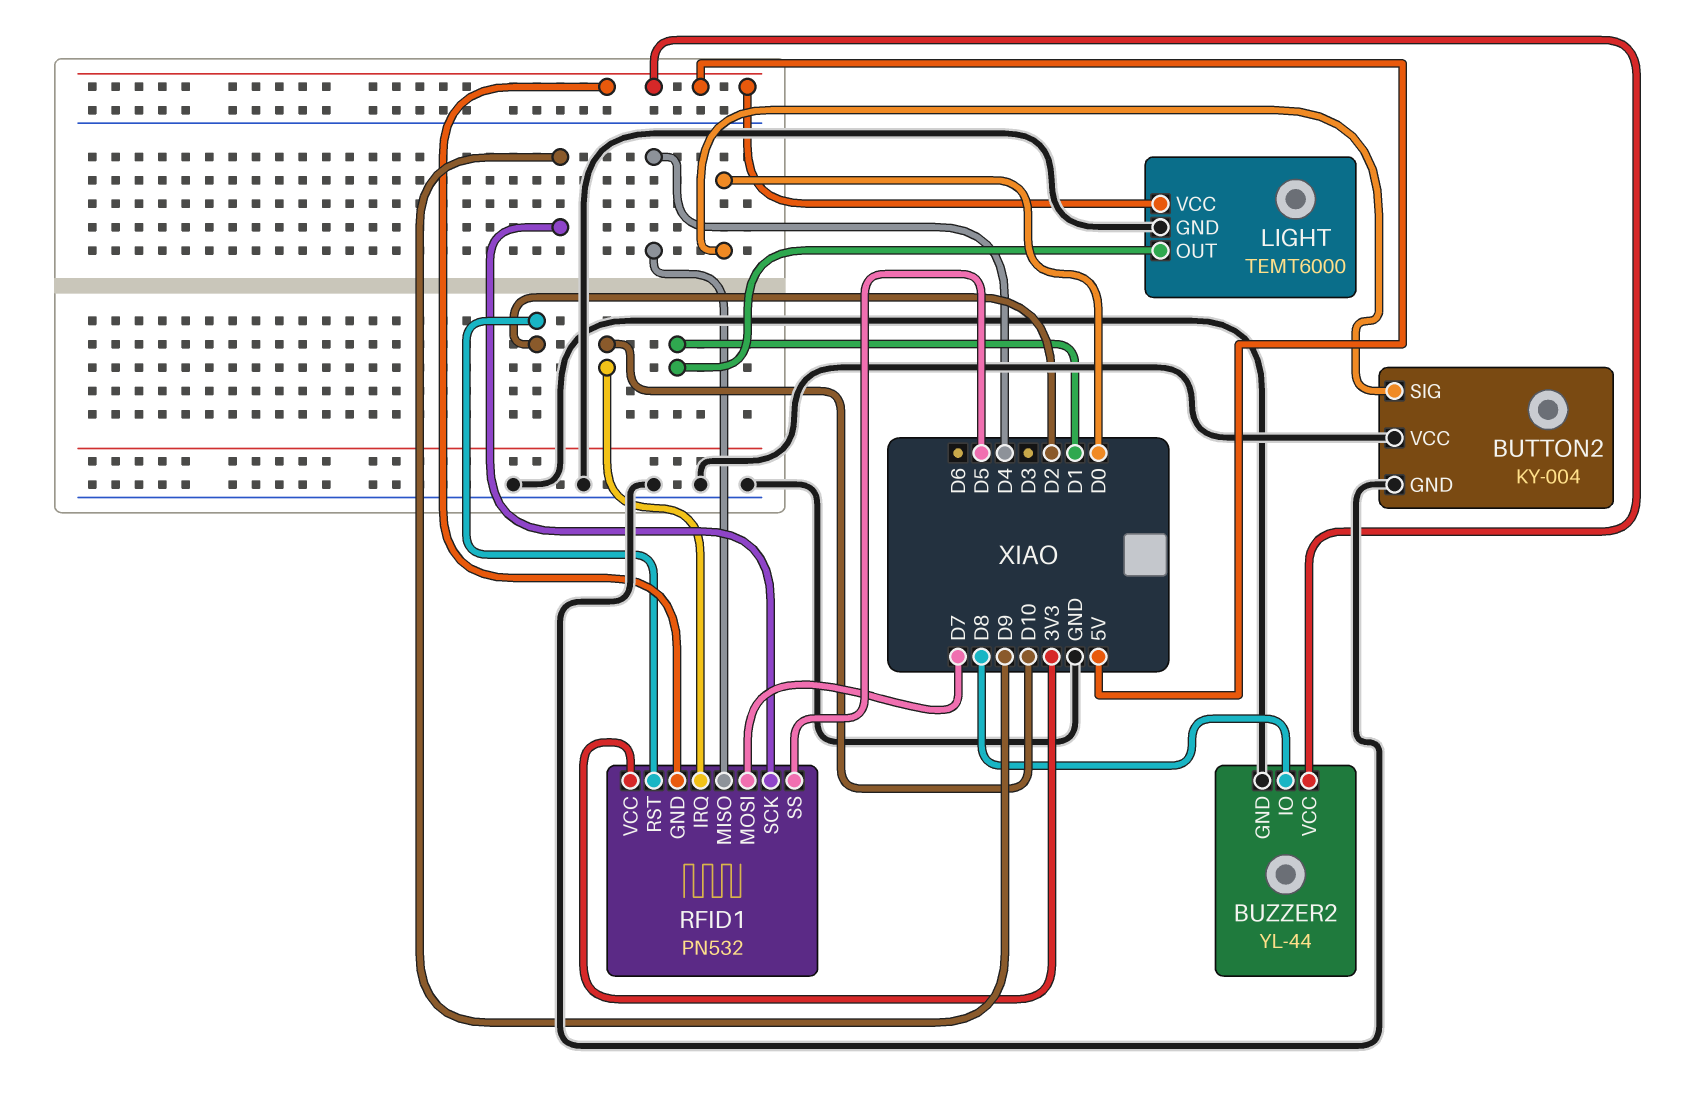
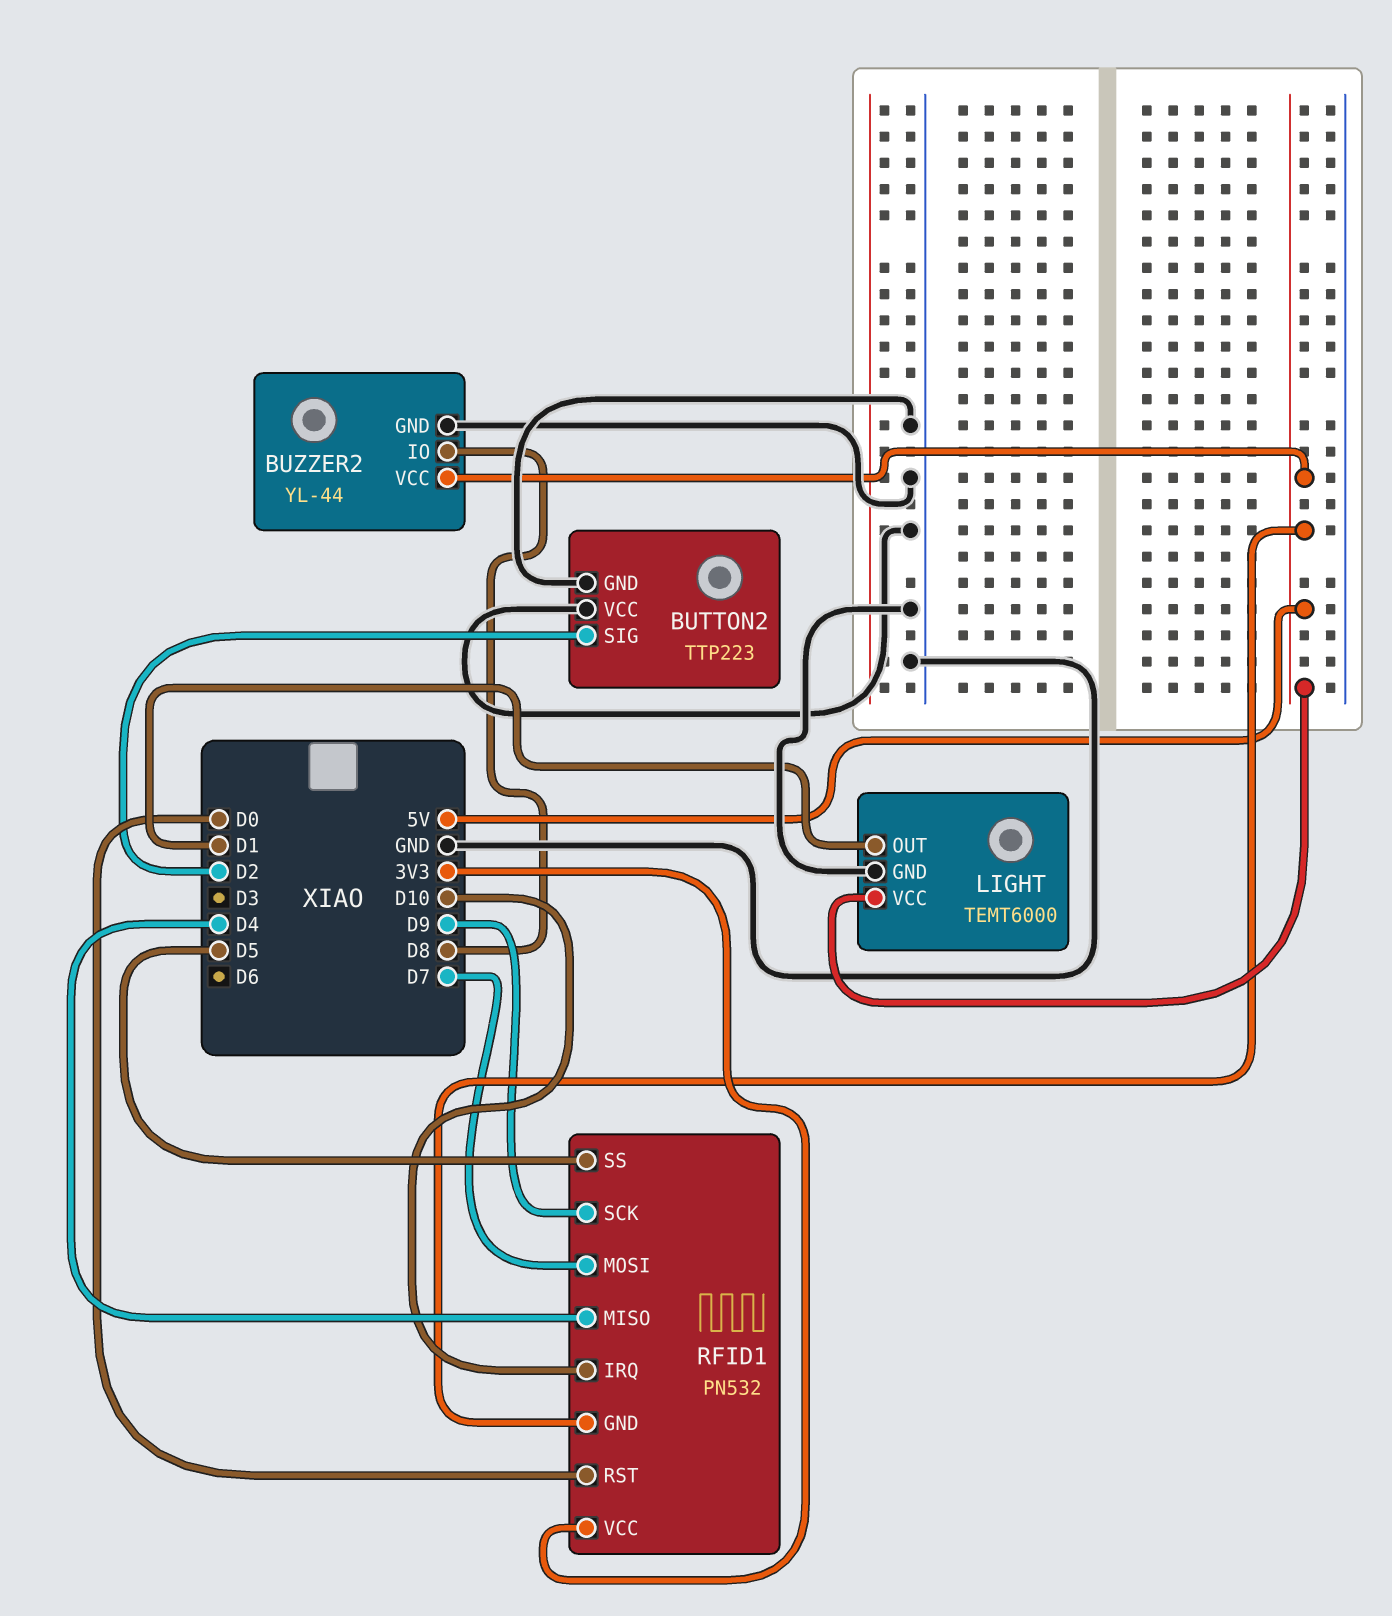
BUTTON2: KY-004 -> TTP223
BUTTON2 pin SIG: D0 -> D2
RFID1 pin RST: D2 -> D0

